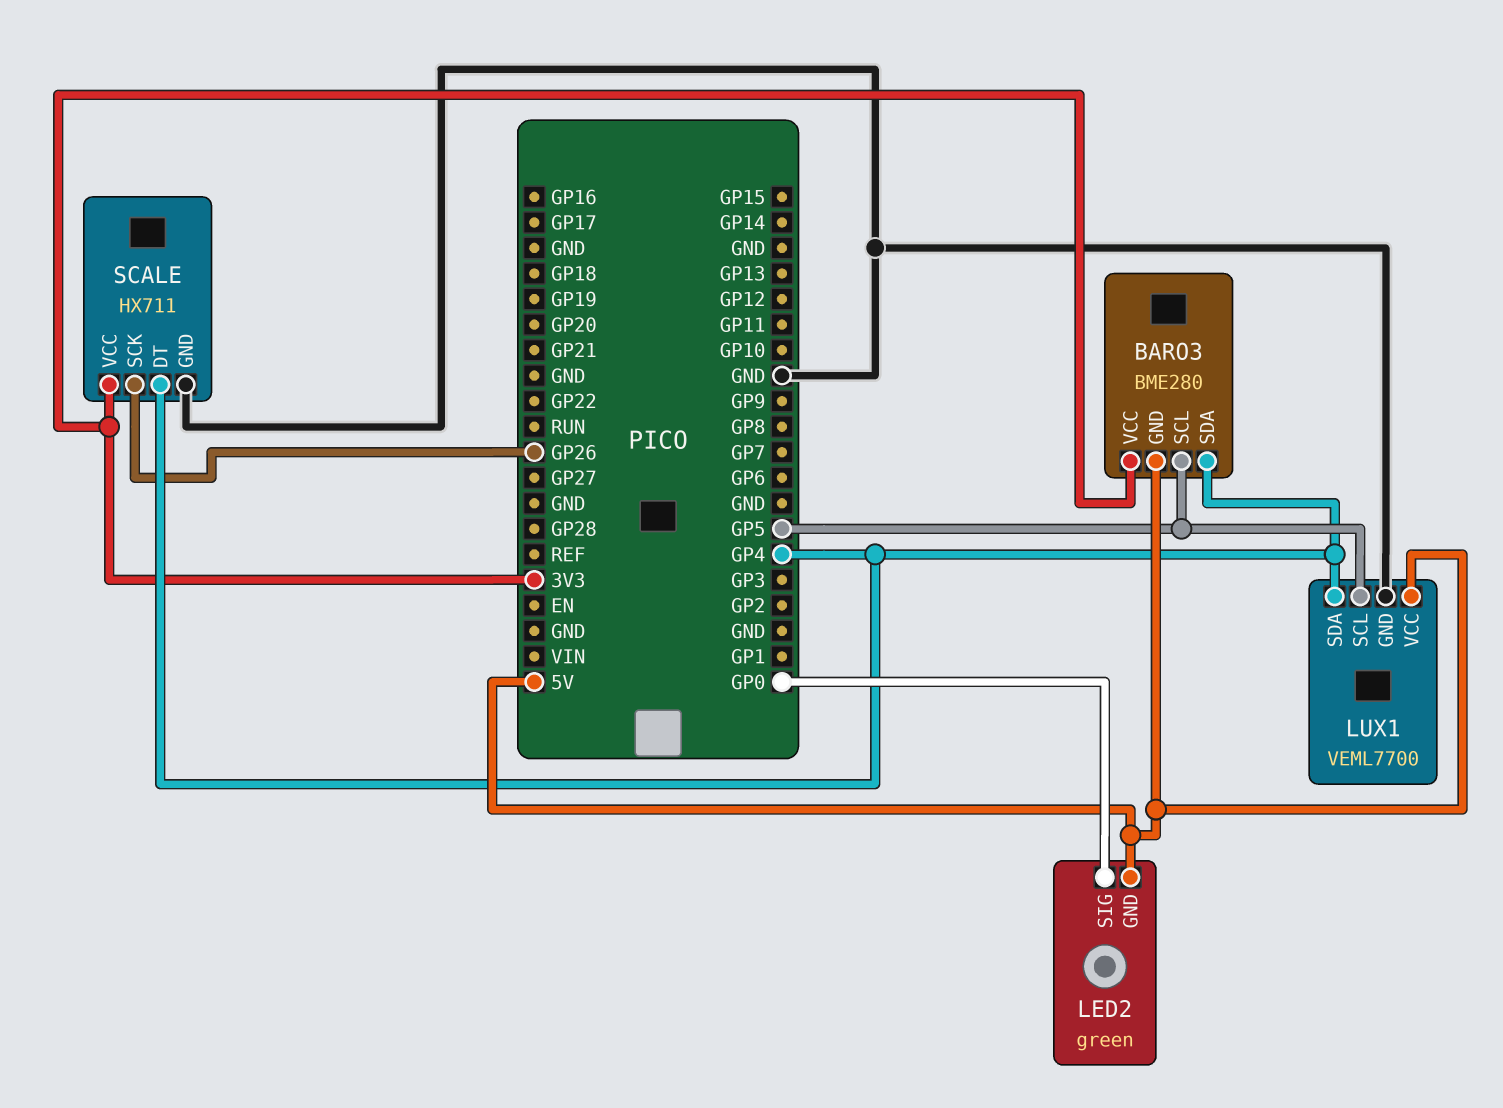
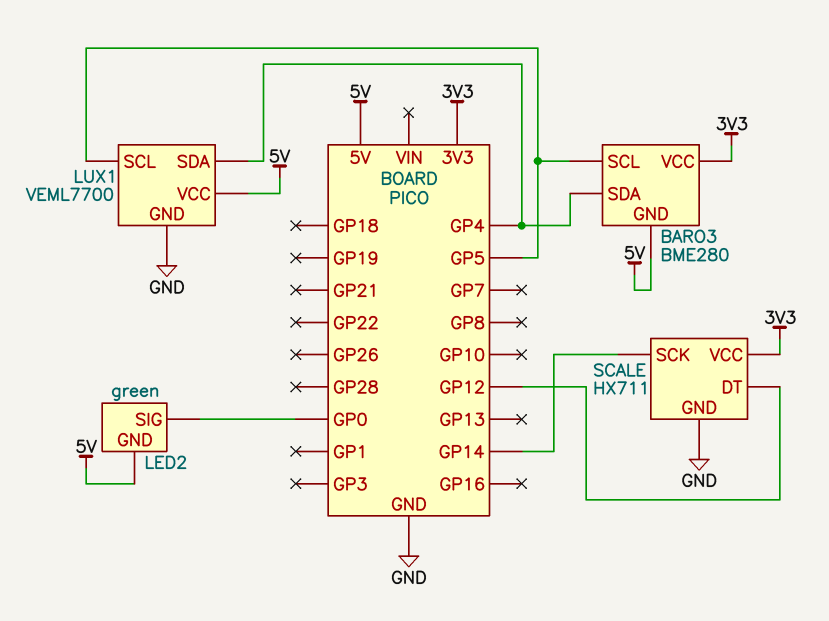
SCALE pin DT: GP4 -> GP12
SCALE pin SCK: GP26 -> GP14

